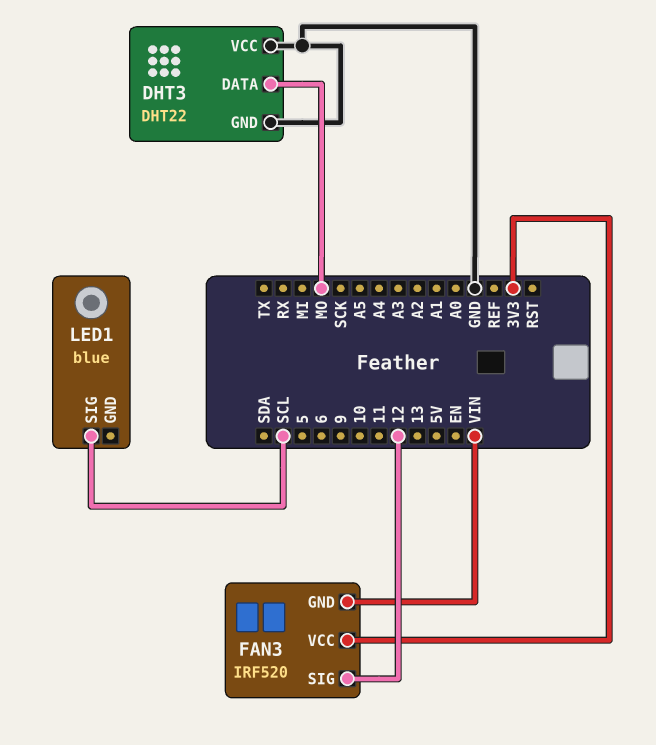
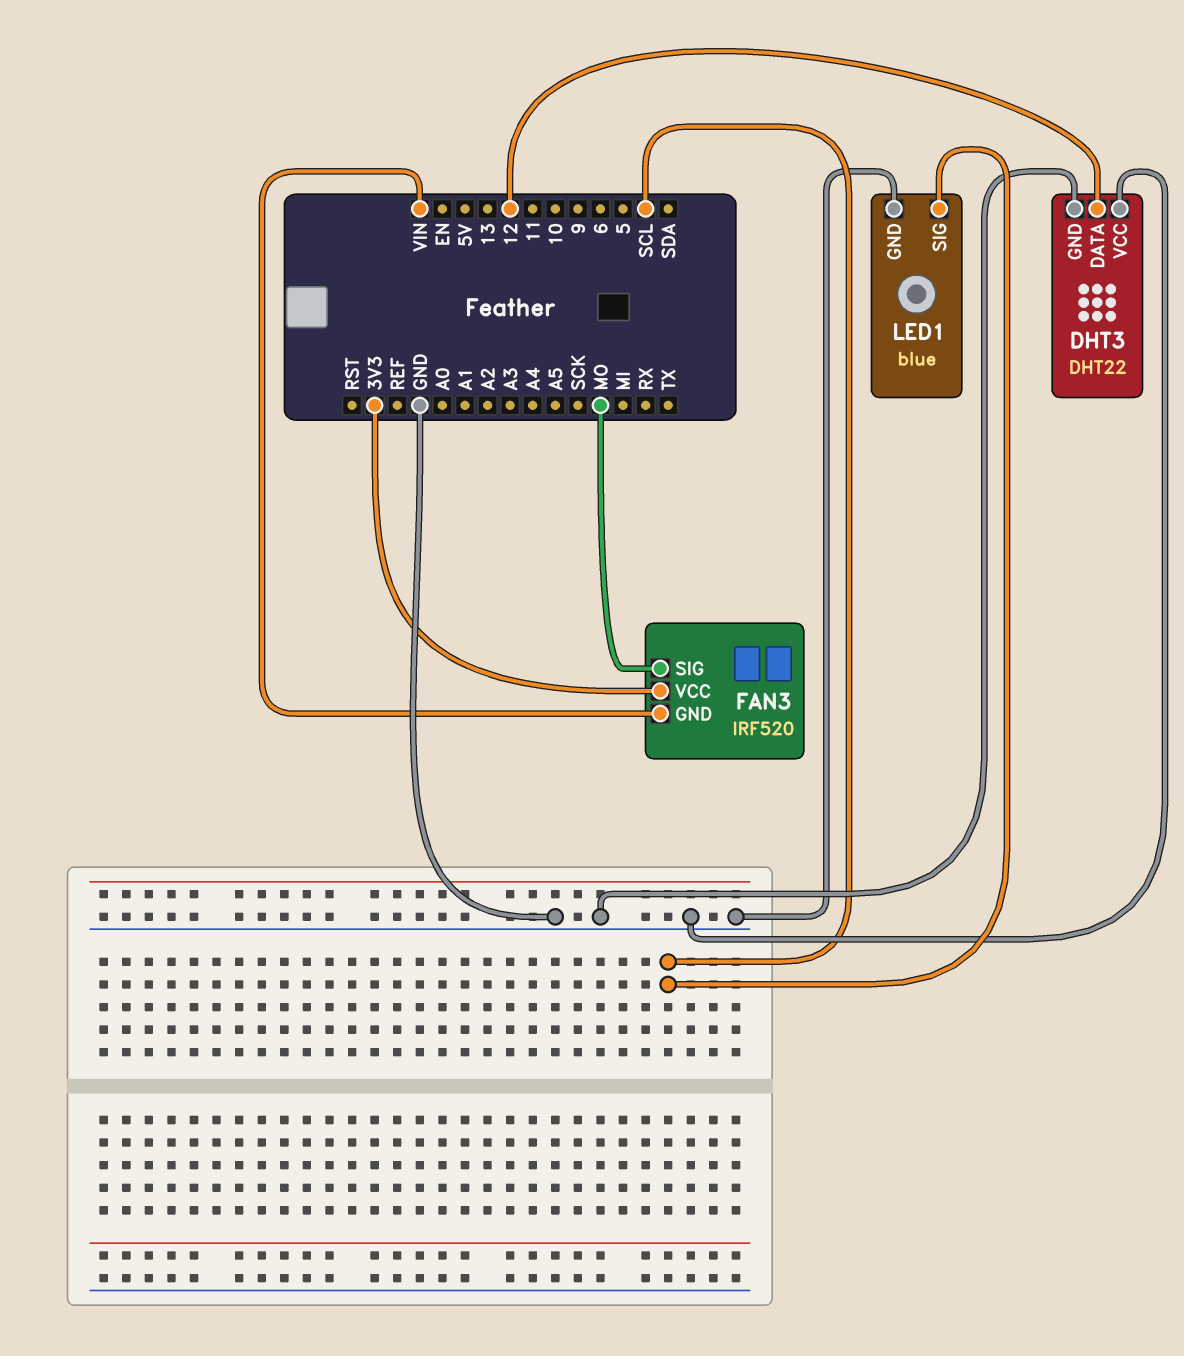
DHT3 pin DATA: MO -> 12
FAN3 pin SIG: 12 -> MO
LED1 pin GND: none -> GND

